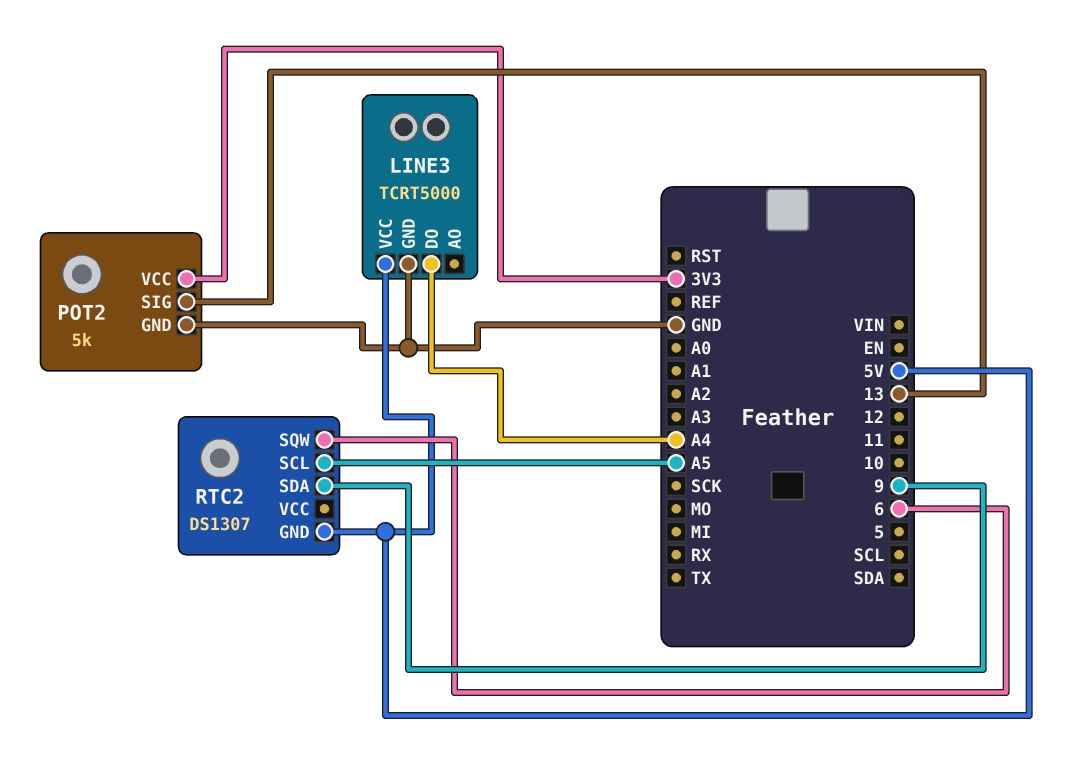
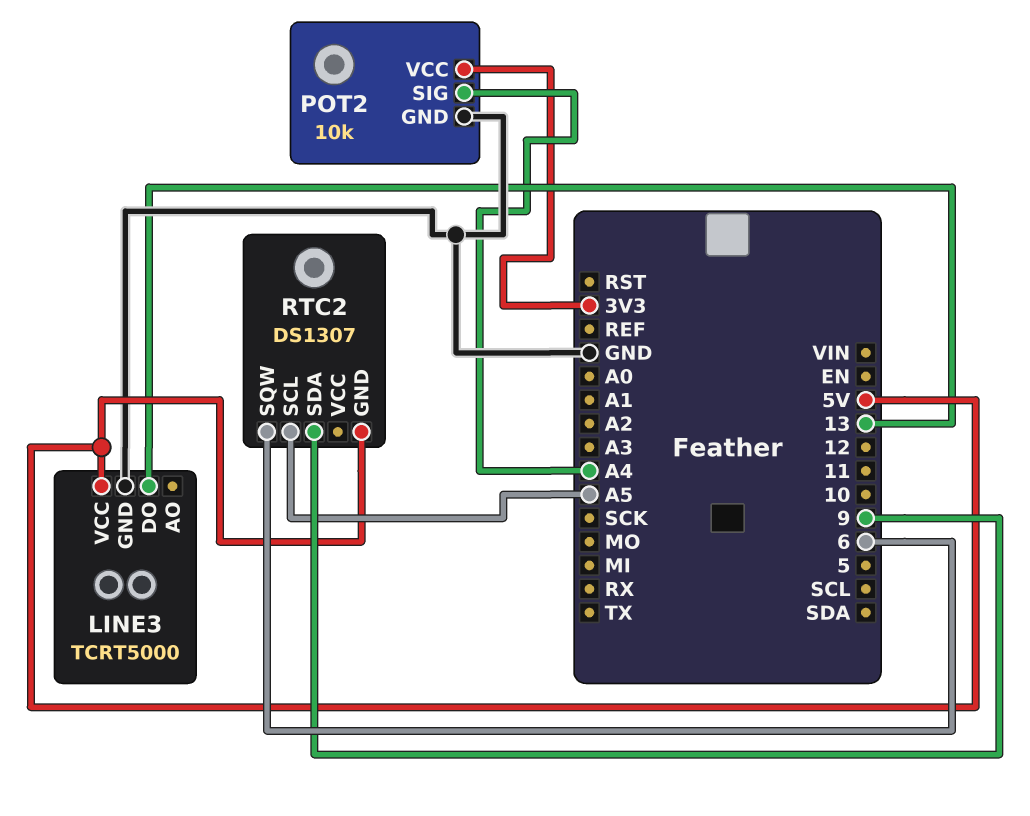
LINE3 pin DO: A4 -> 13
POT2: 5k -> 10k
POT2 pin SIG: 13 -> A4

